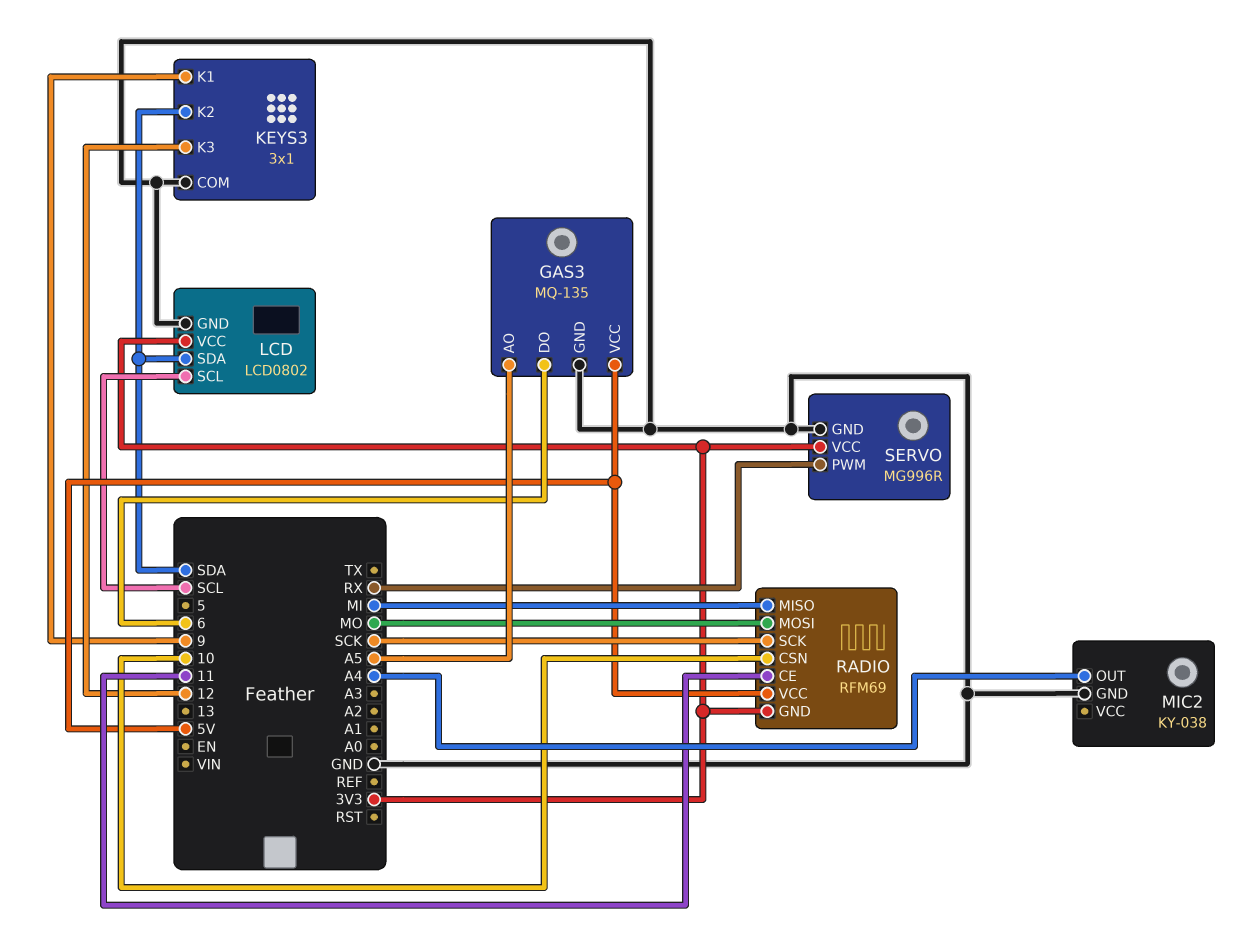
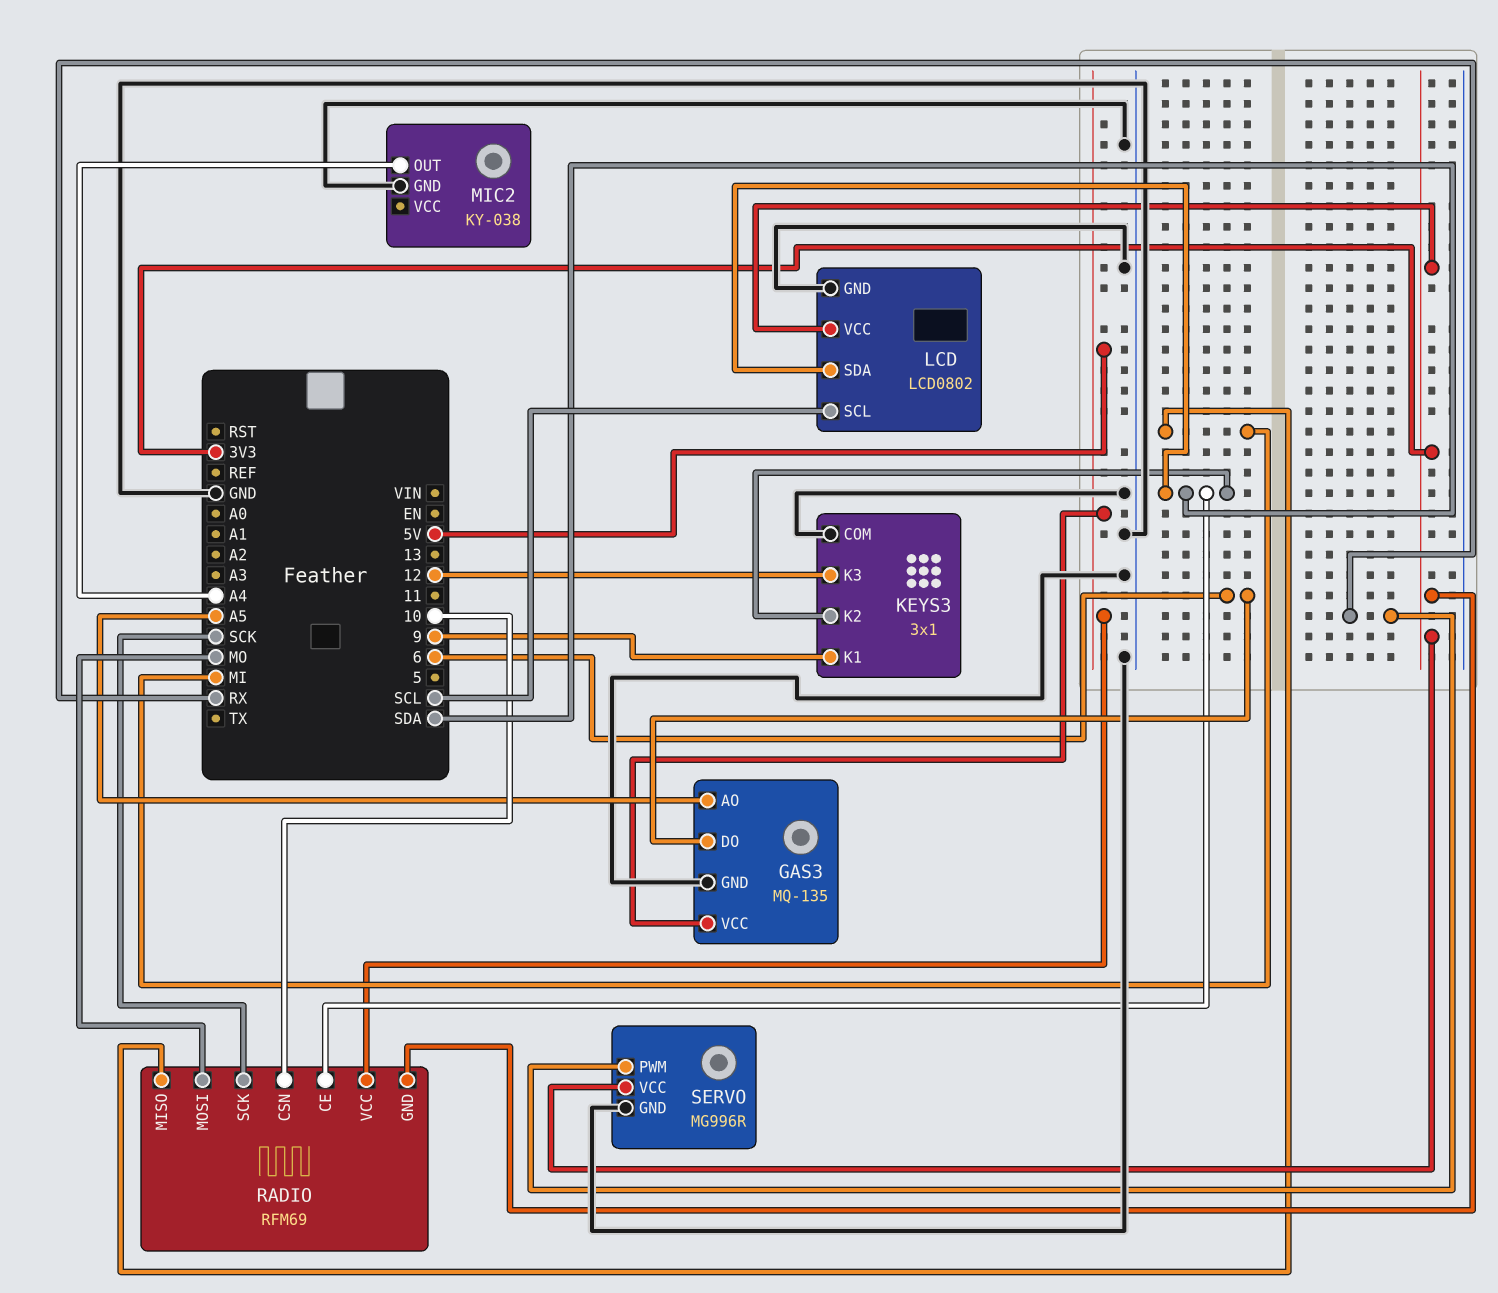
RADIO pin CE: 11 -> SDA

